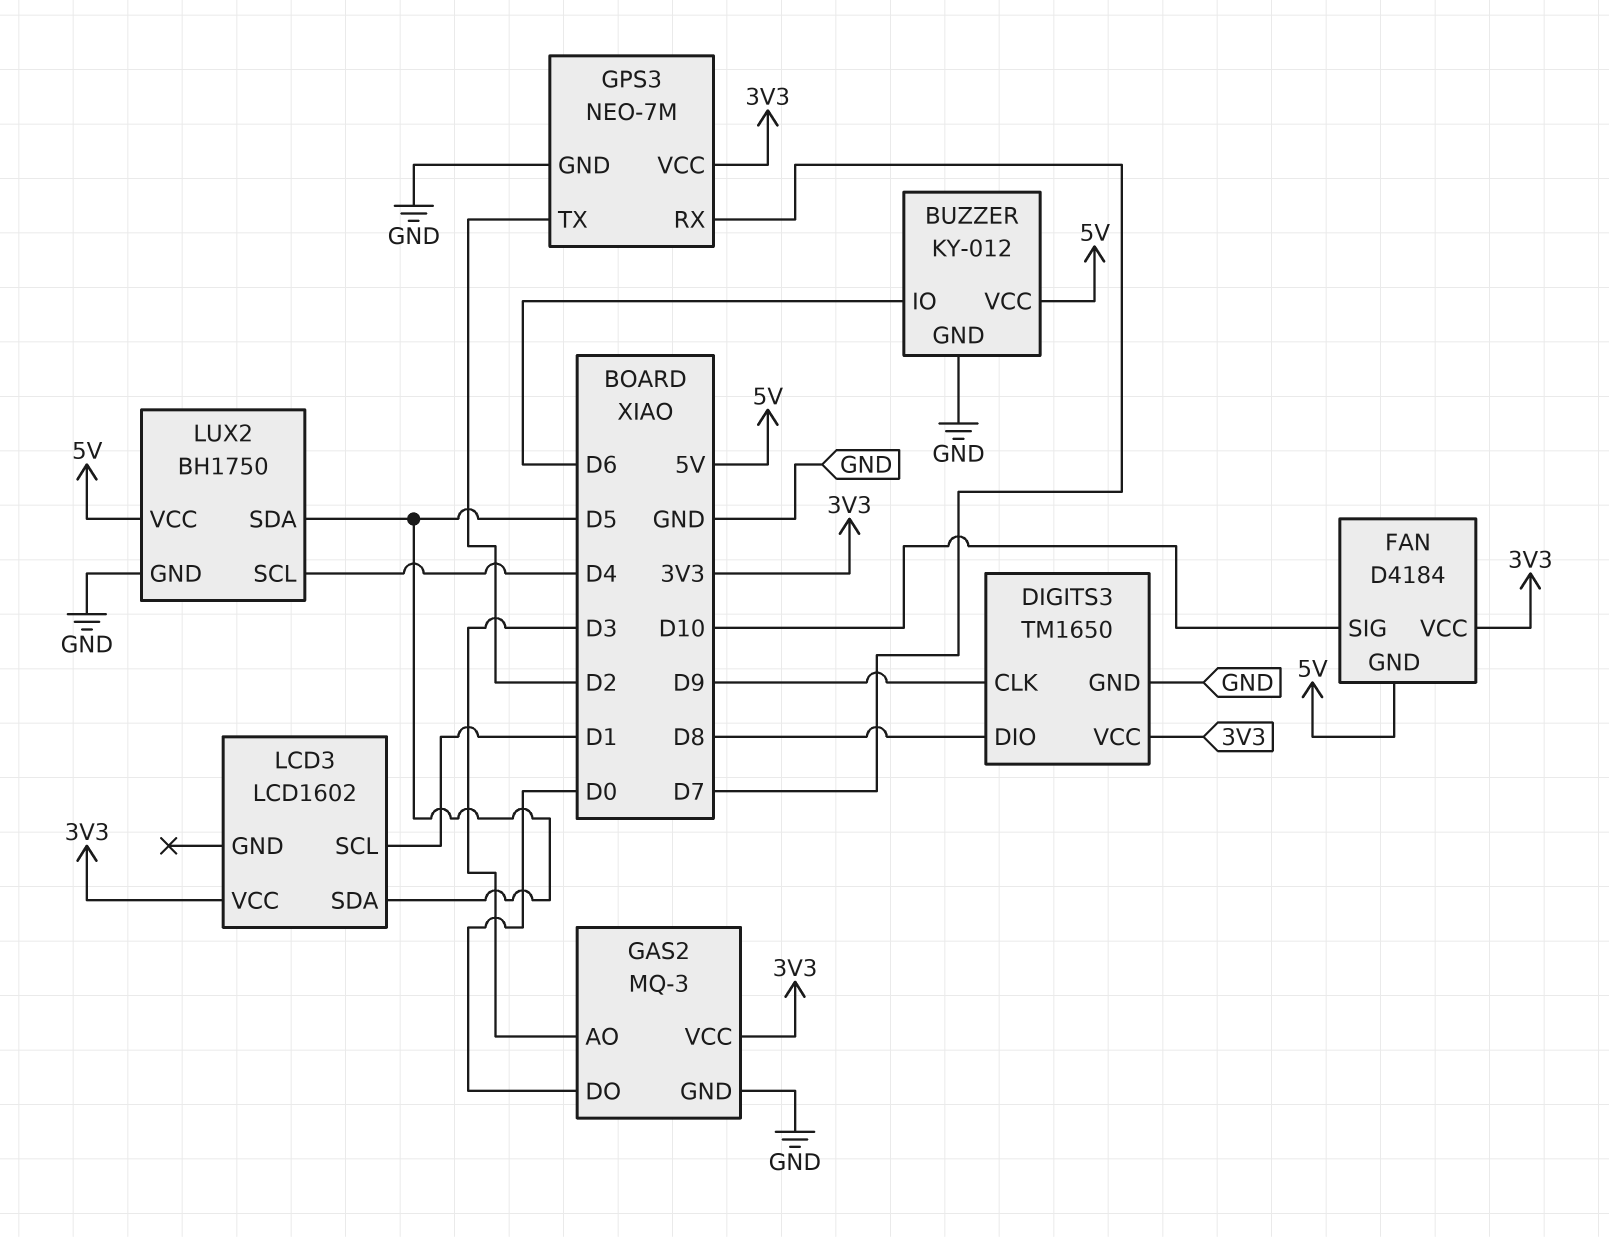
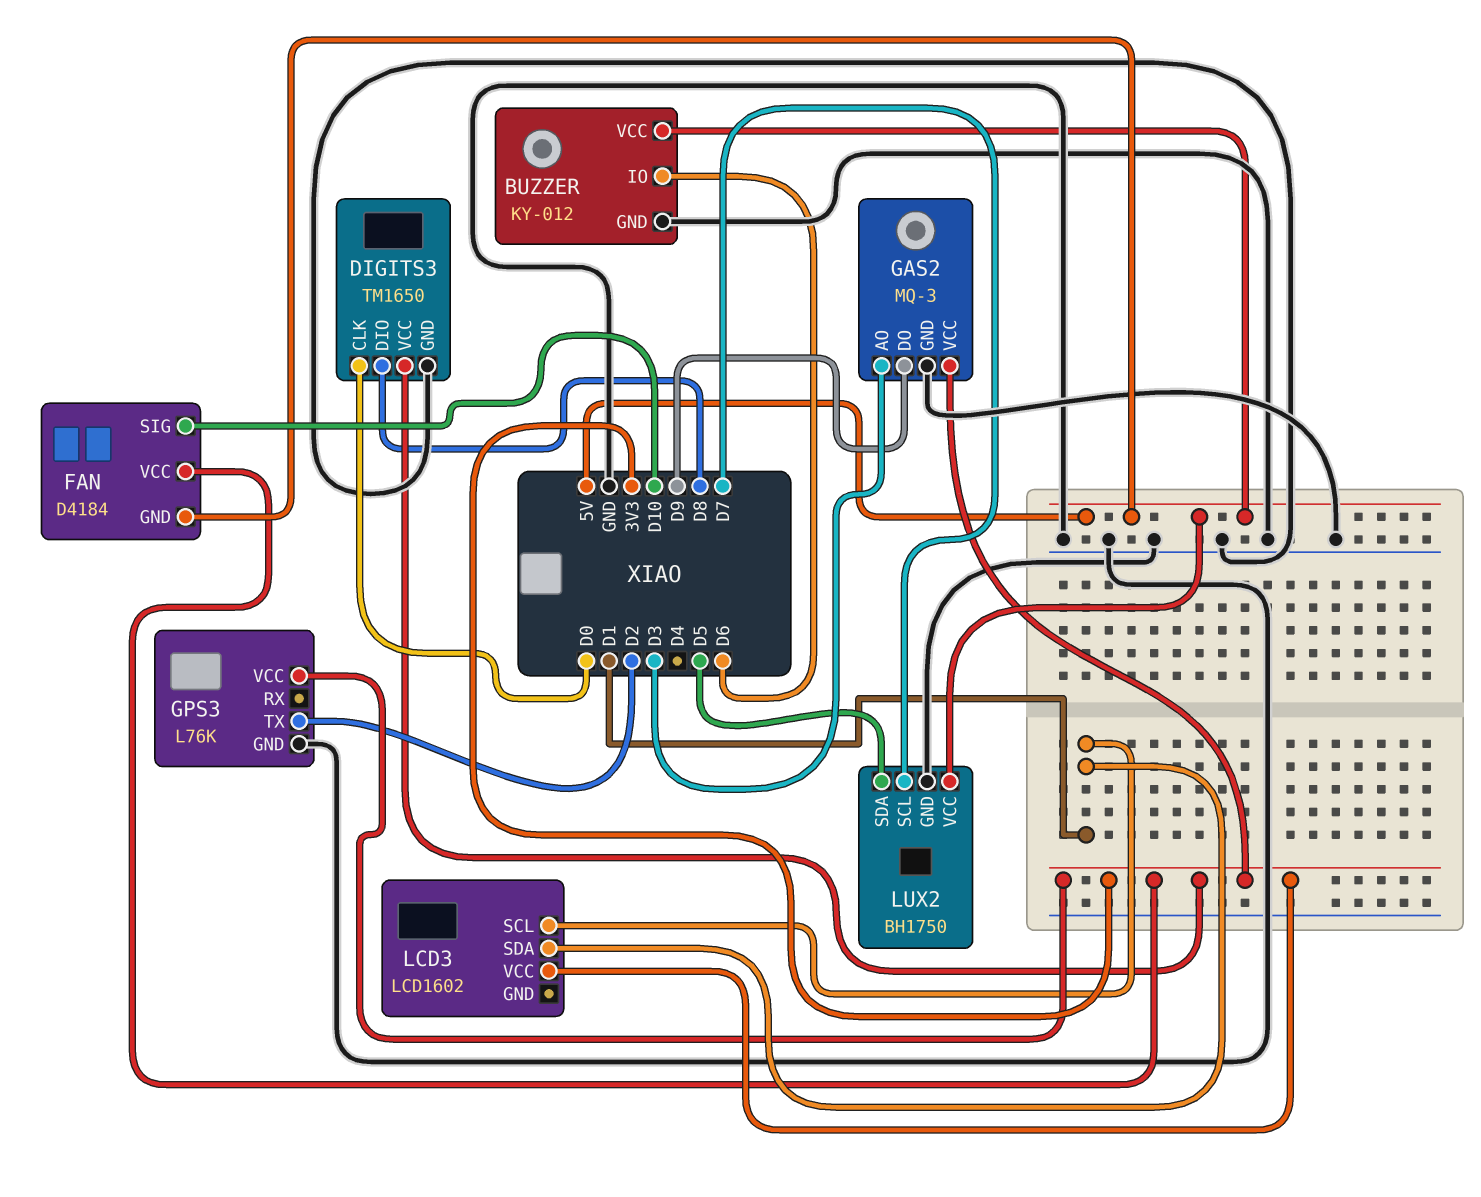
DIGITS3 pin CLK: D9 -> D0
GAS2 pin DO: D0 -> D9
GPS3: NEO-7M -> L76K
GPS3 pin RX: D7 -> none
LCD3 pin SDA: D5 -> D1
LUX2 pin SCL: D4 -> D7

